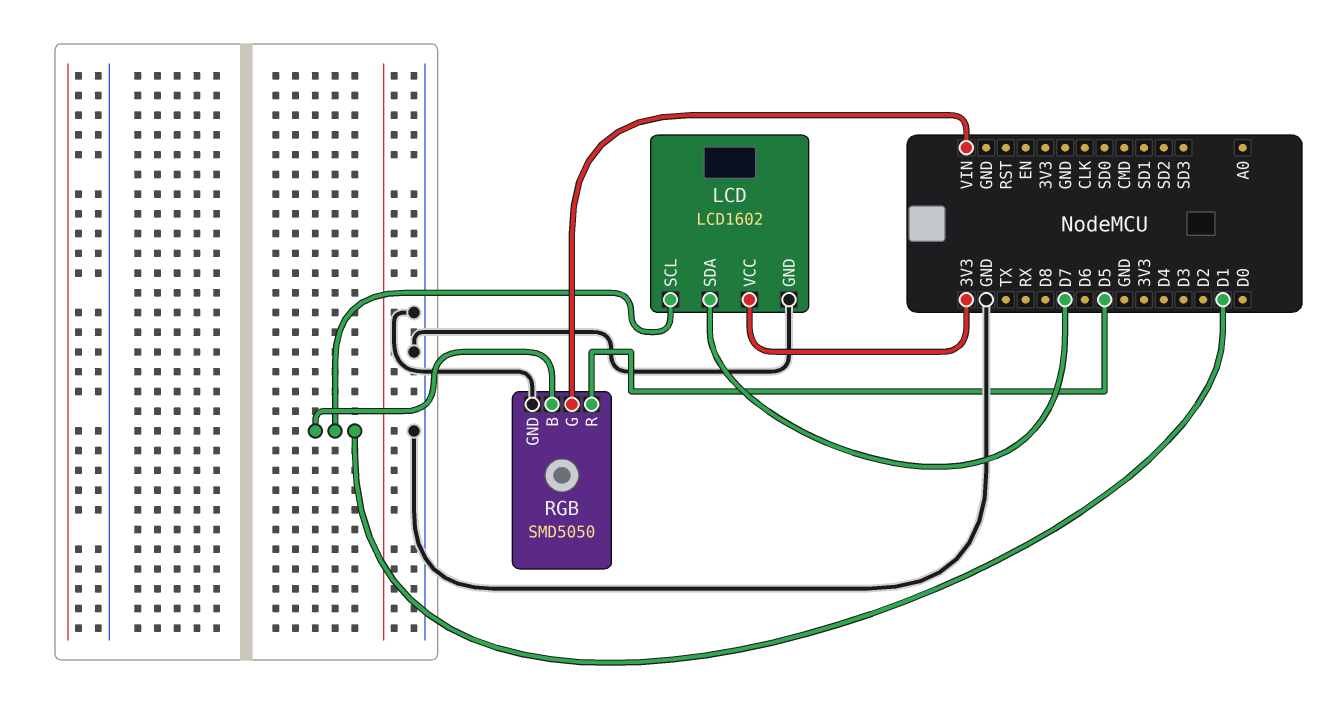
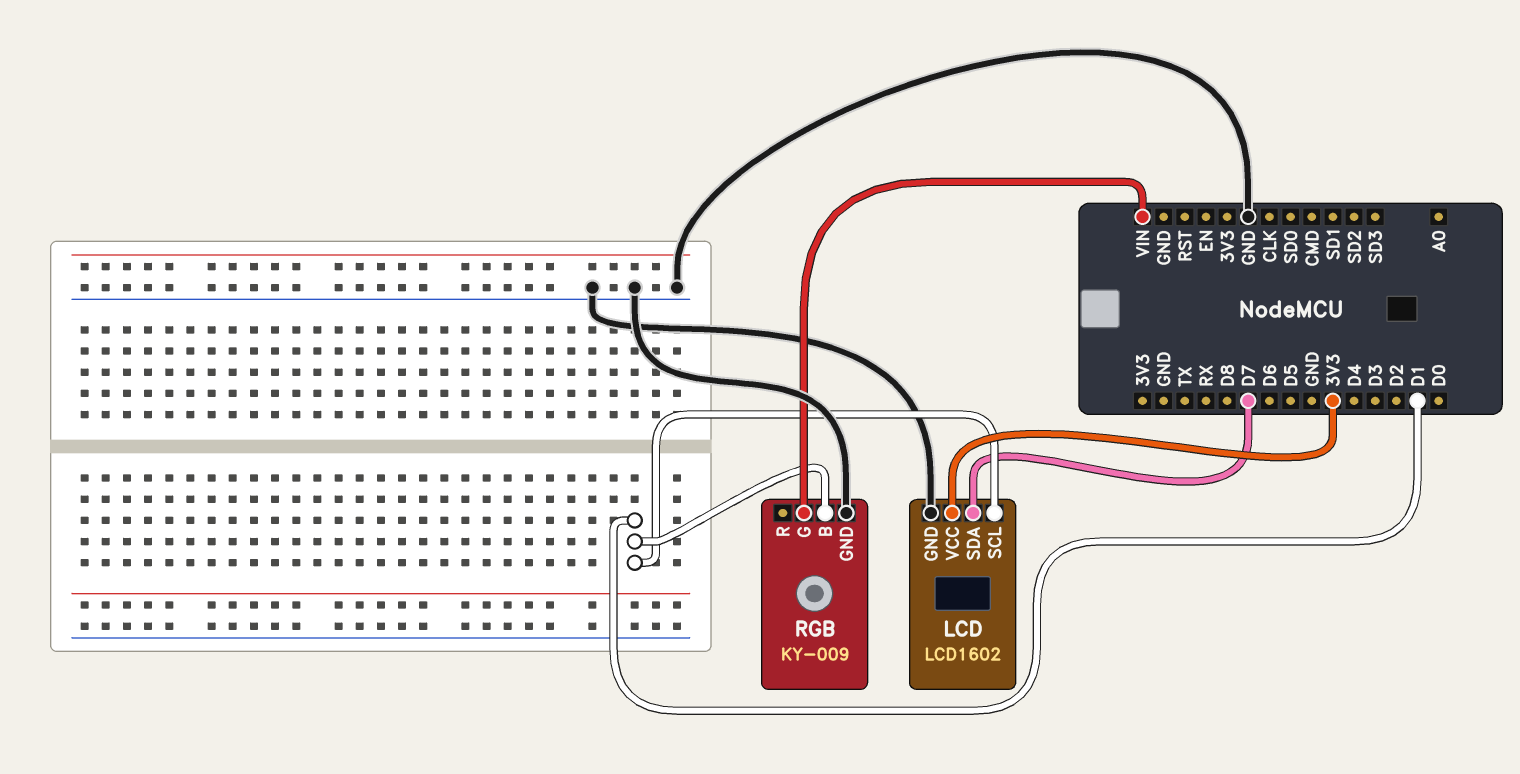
RGB: SMD5050 -> KY-009
RGB pin R: D5 -> none

